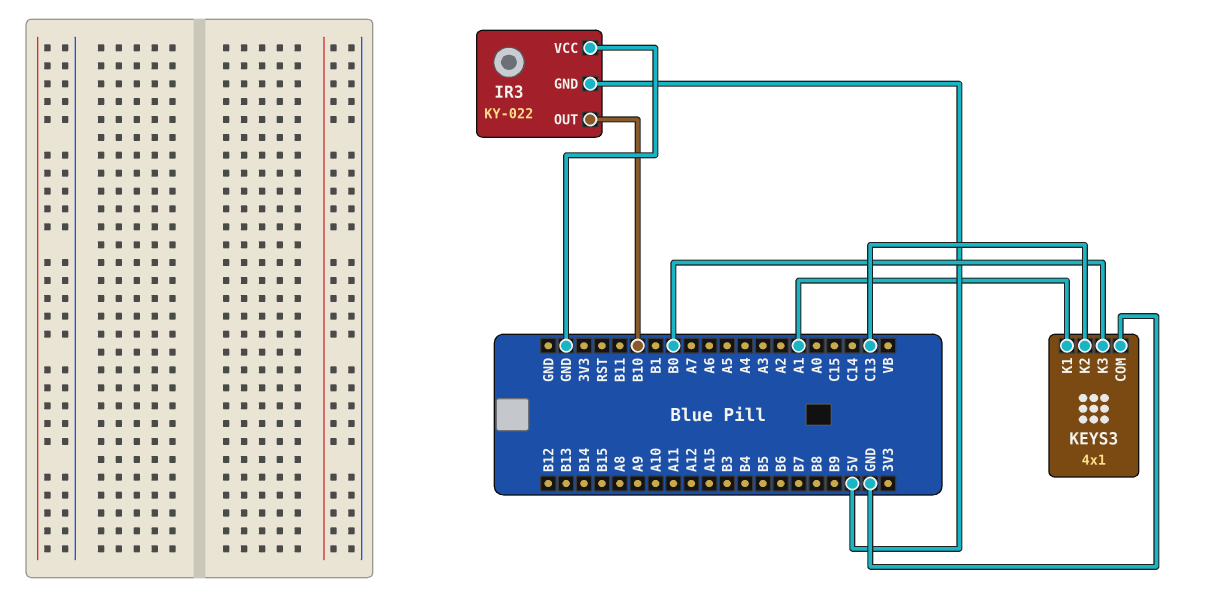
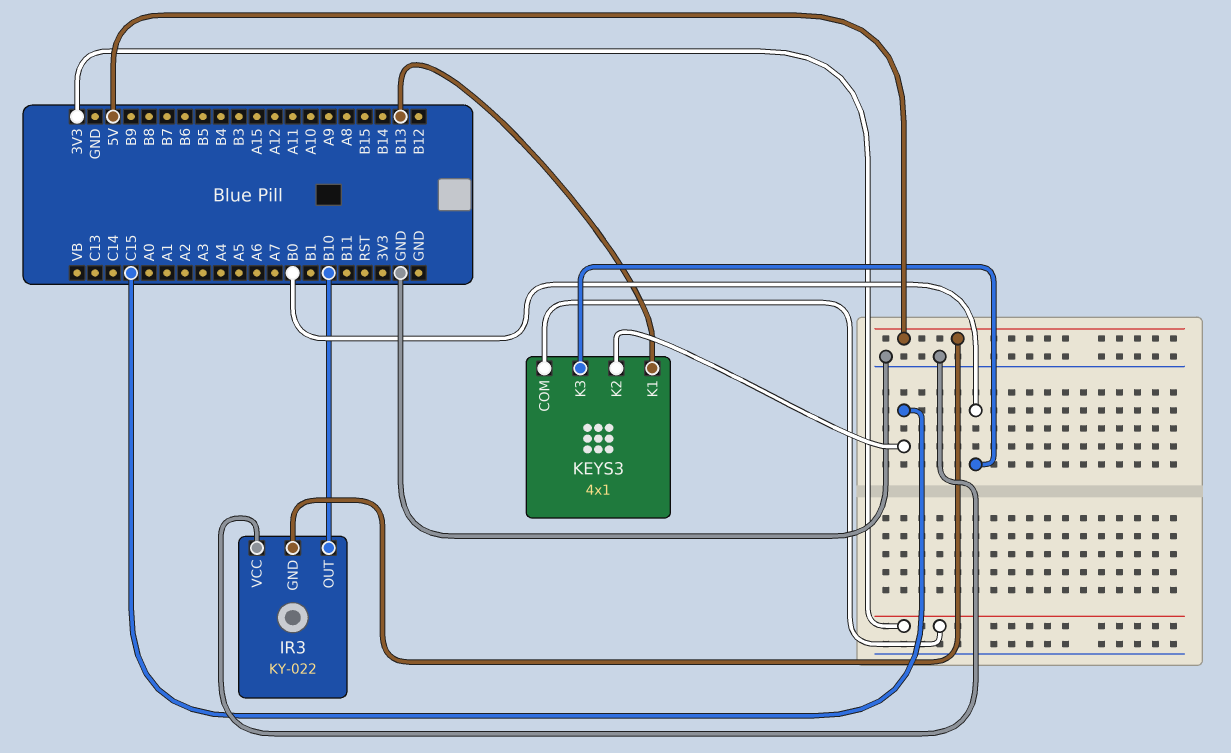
KEYS3 pin COM: GND -> 3V3
KEYS3 pin K1: A1 -> B13
KEYS3 pin K2: C13 -> C15

